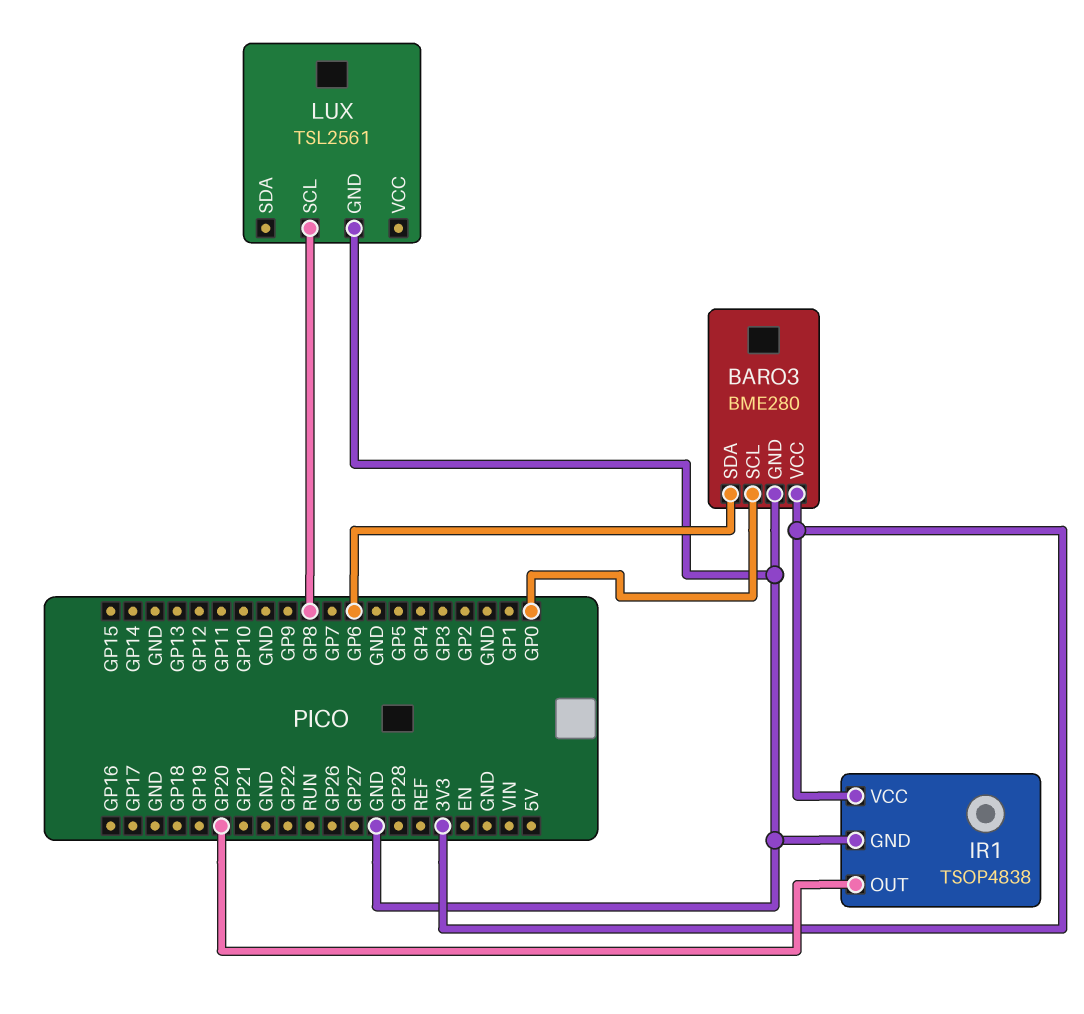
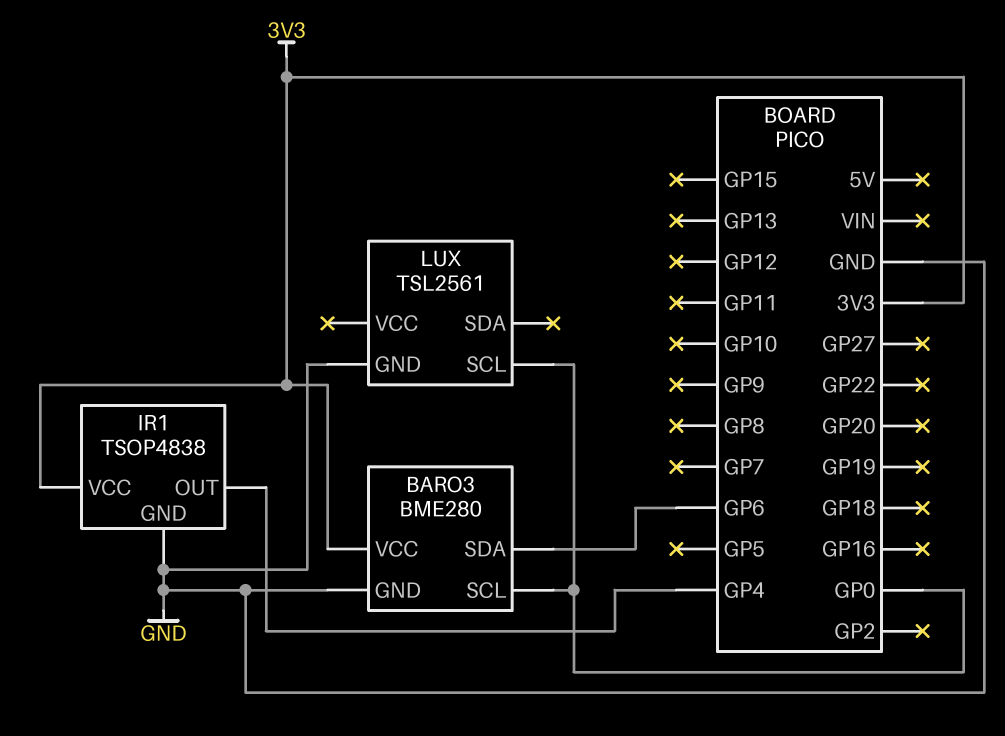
IR1 pin OUT: GP20 -> GP4
LUX pin SCL: GP8 -> GP0

